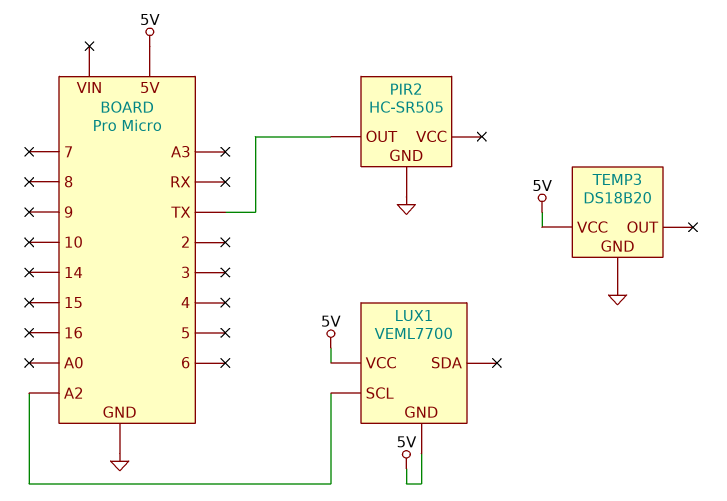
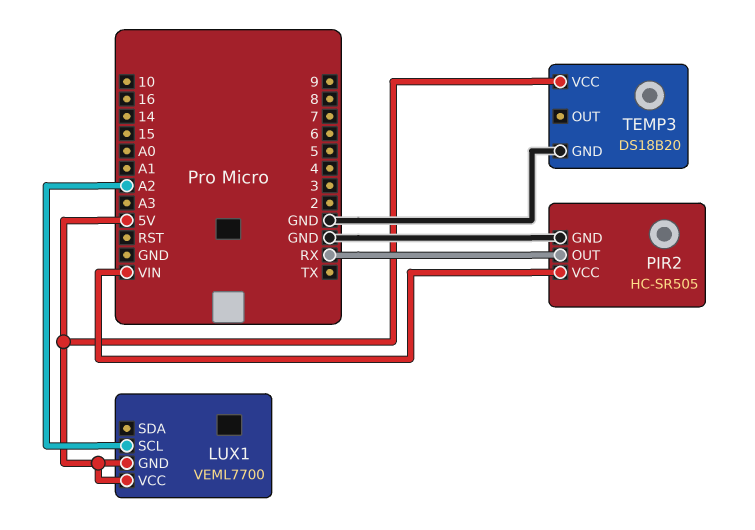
PIR2 pin OUT: TX -> RX
PIR2 pin VCC: none -> VIN

